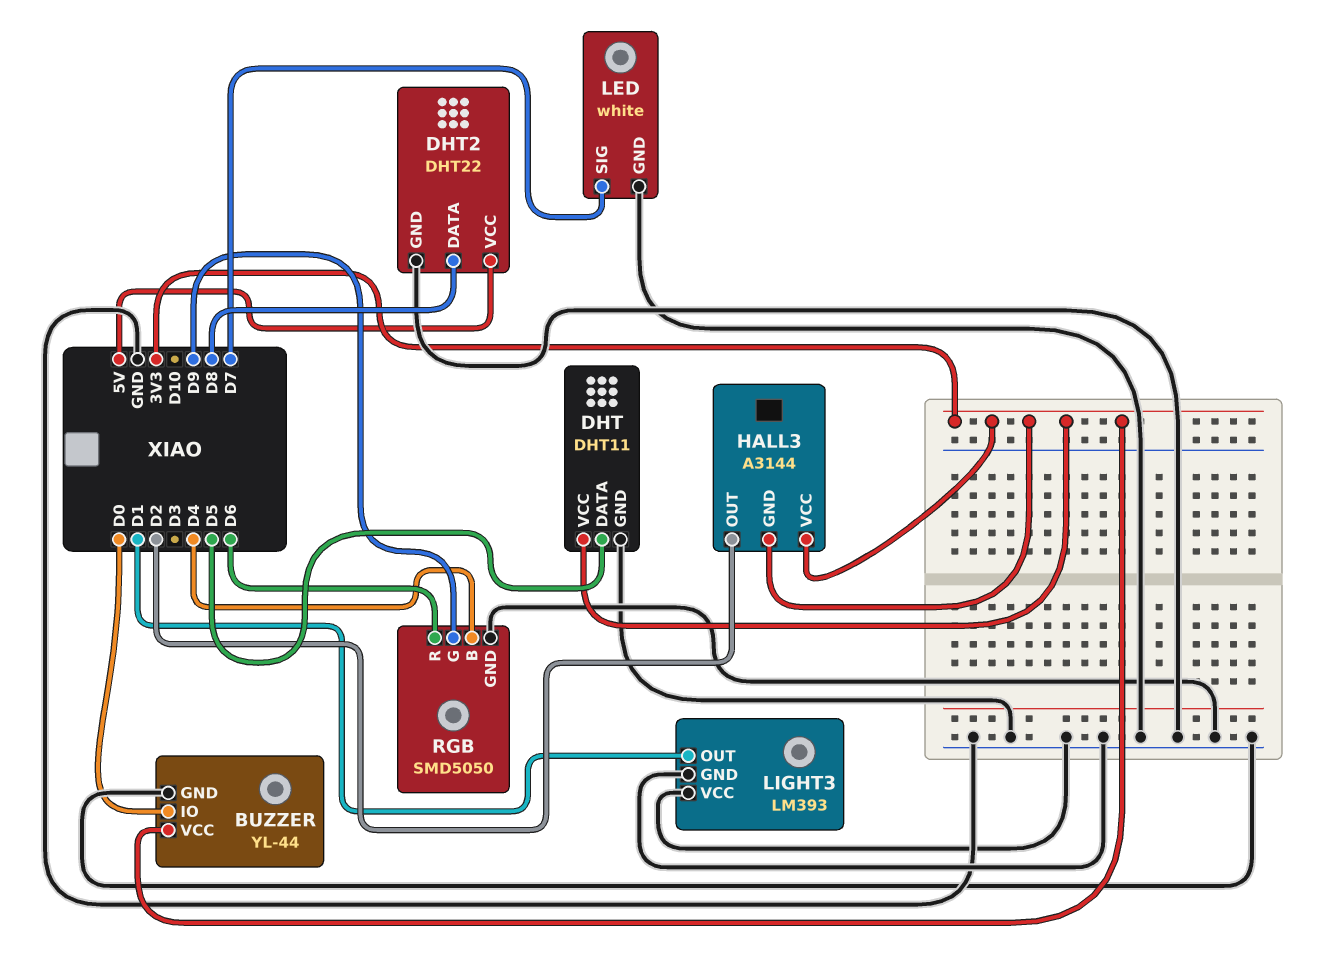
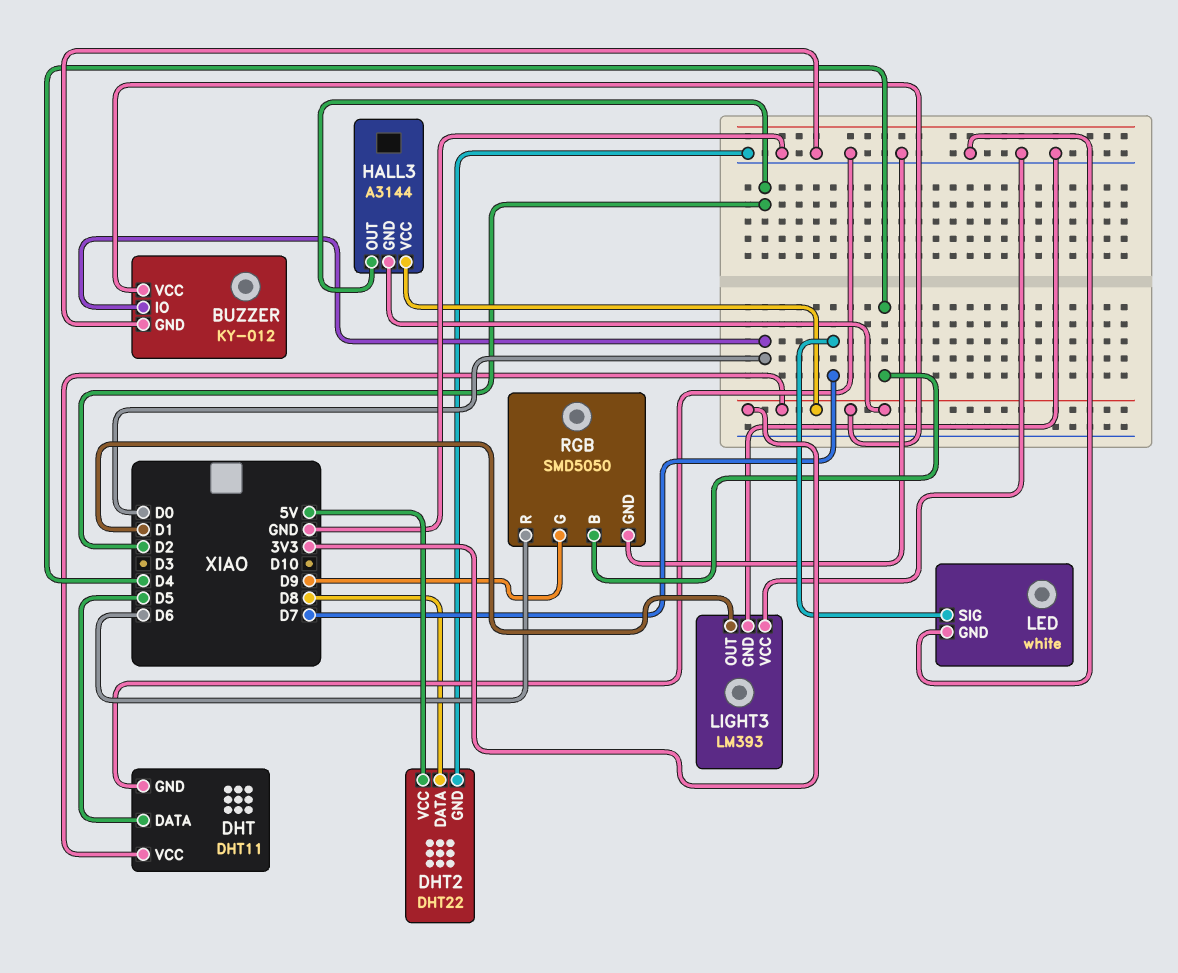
BUZZER: YL-44 -> KY-012

